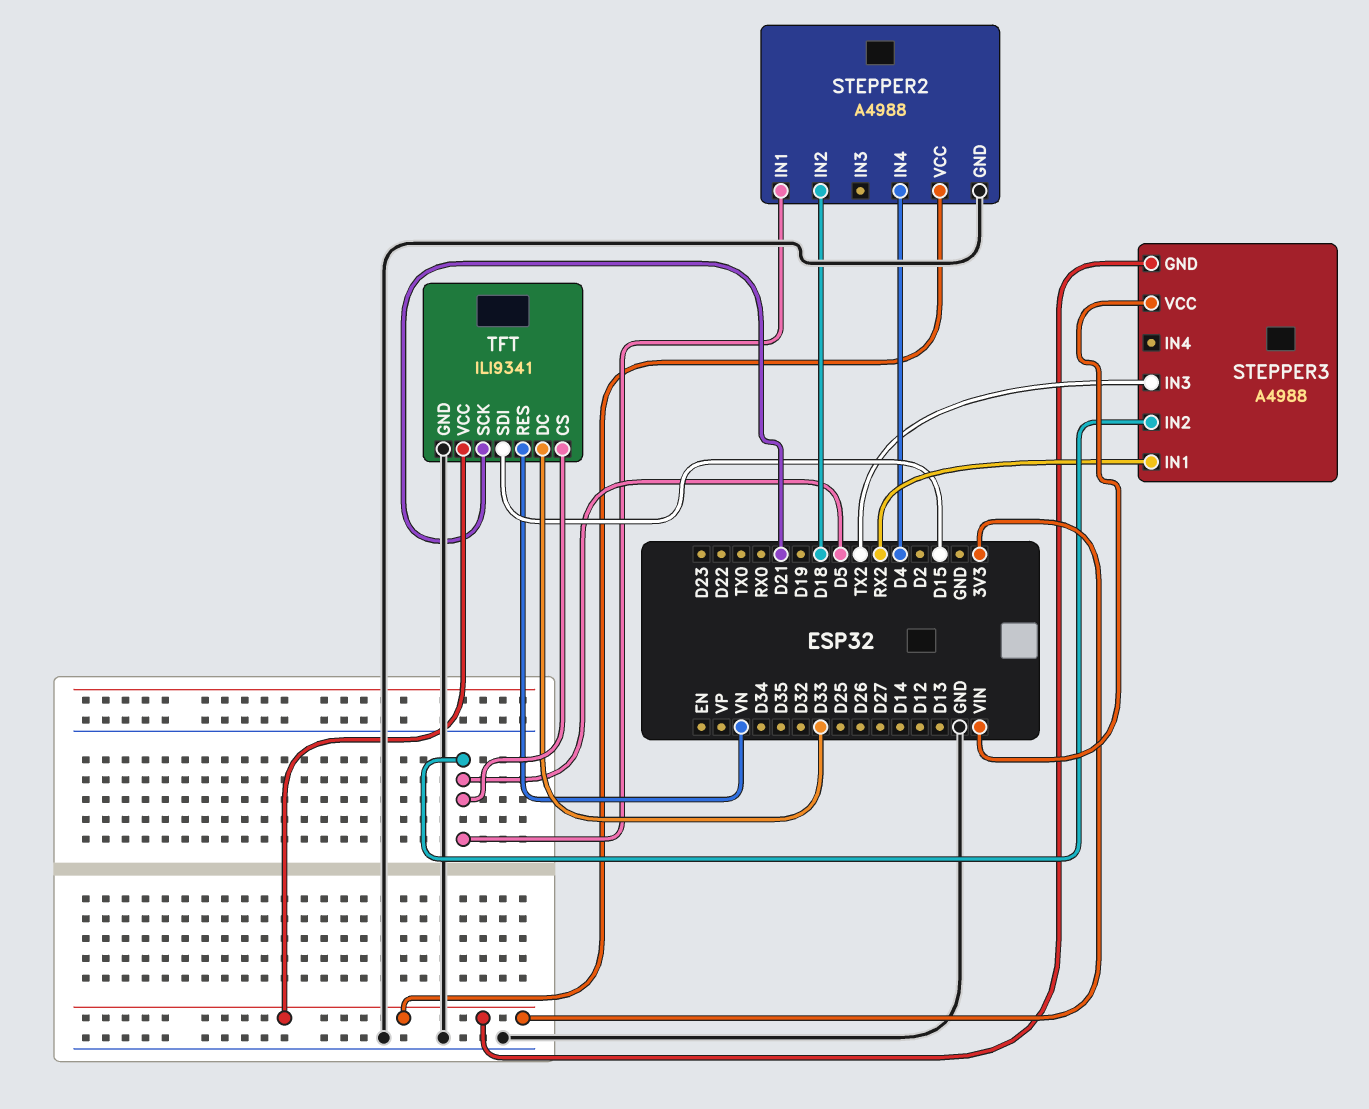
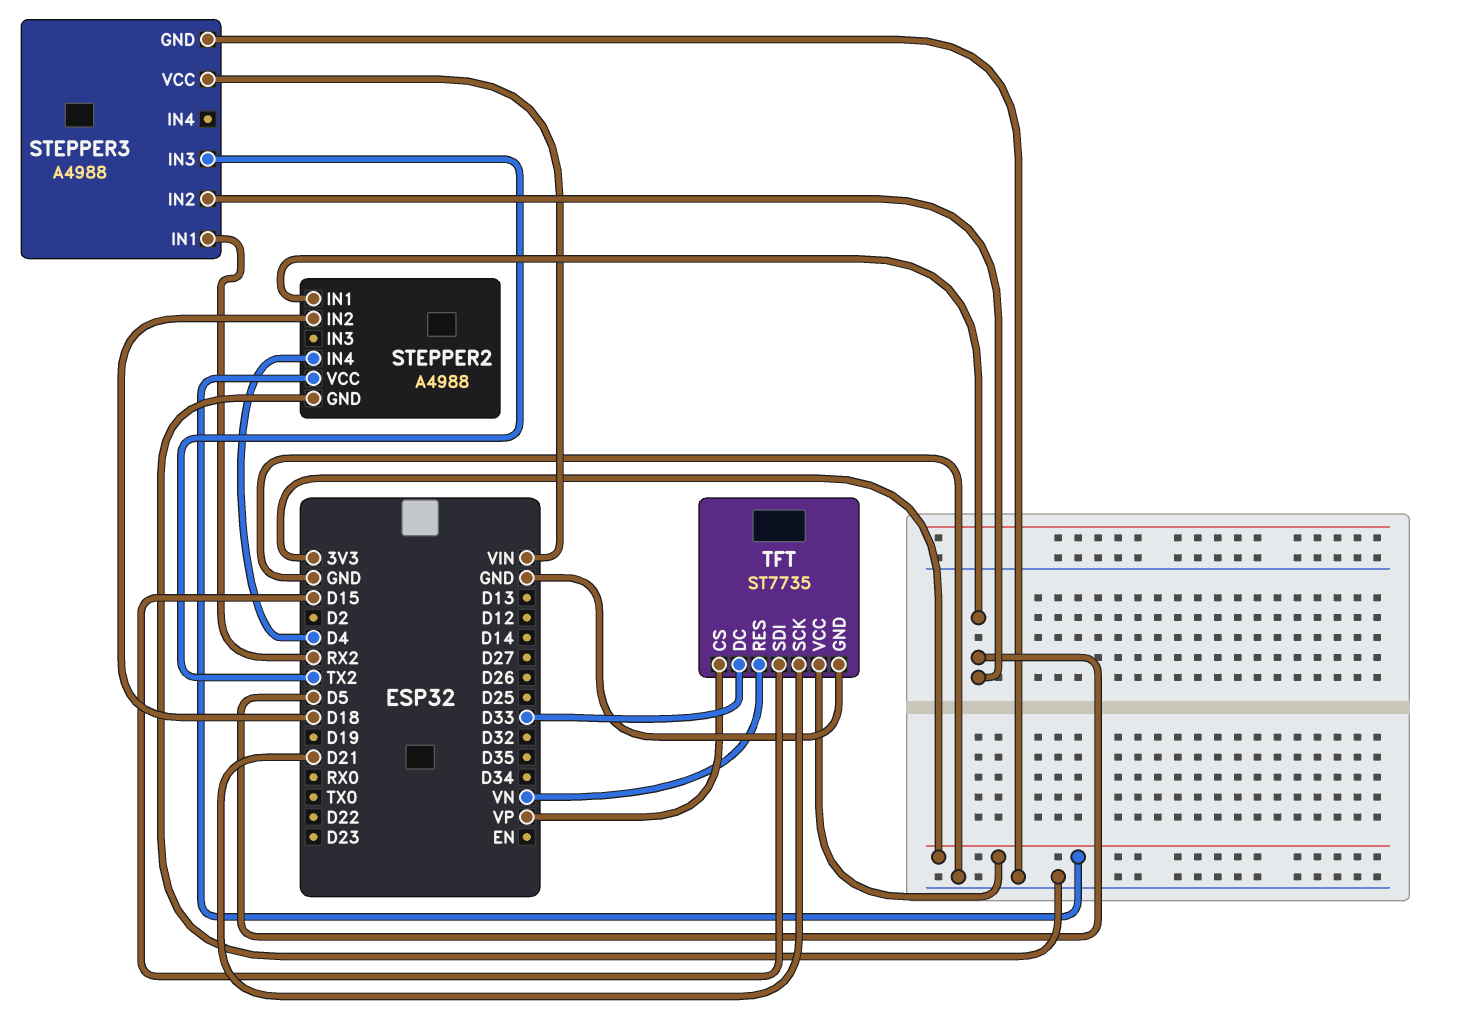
STEPPER3 pin GND: 3V3 -> GND
TFT: ILI9341 -> ST7735
TFT pin CS: D5 -> VP

